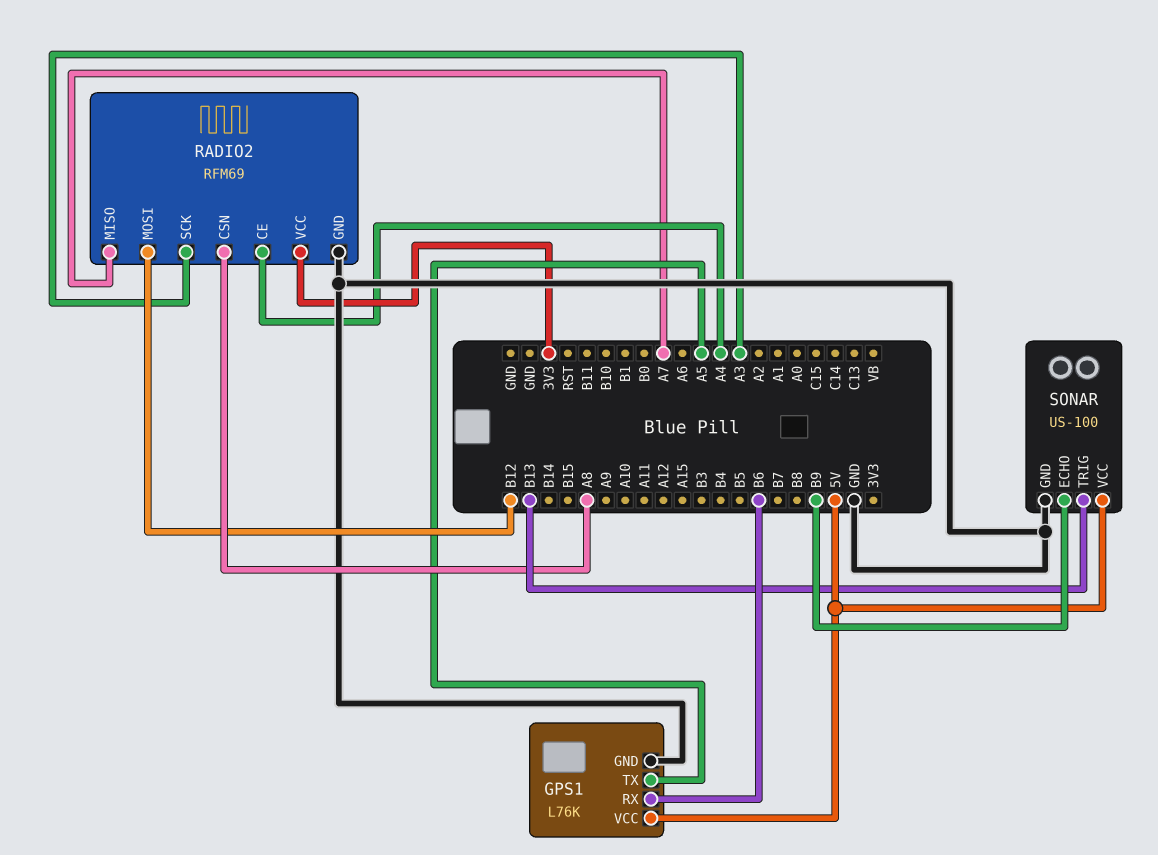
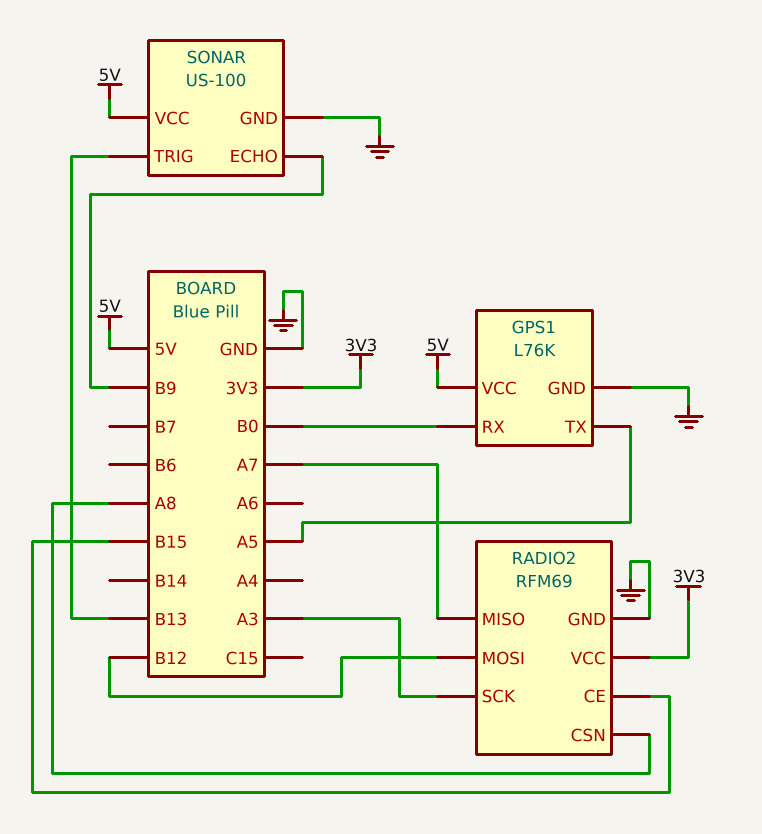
GPS1 pin RX: B6 -> B0
RADIO2 pin CE: A4 -> B15

